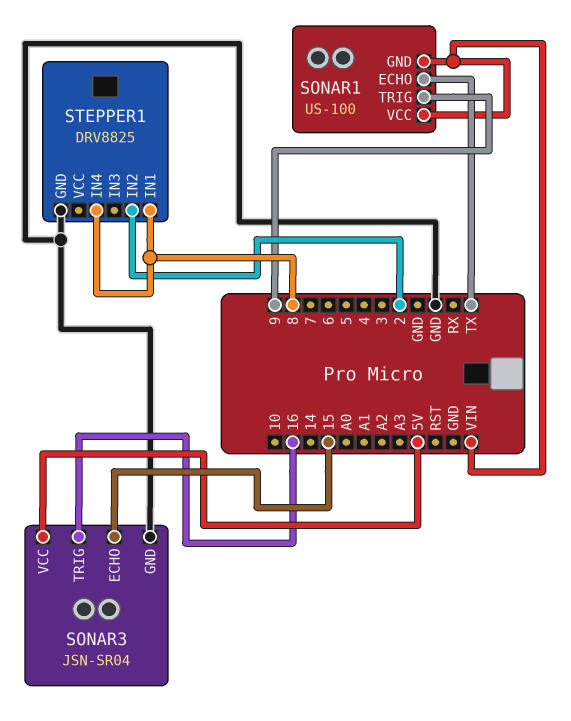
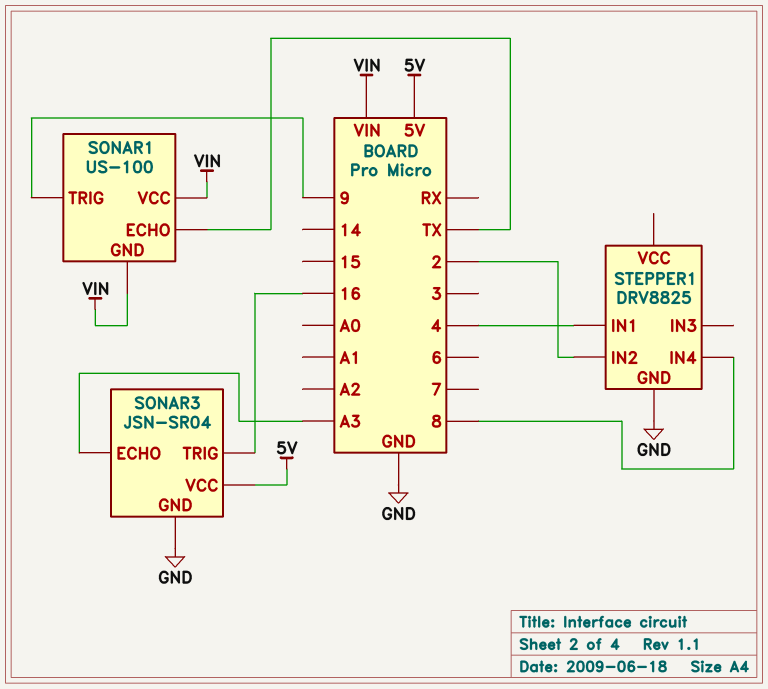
SONAR3 pin ECHO: 15 -> A3
STEPPER1 pin IN1: 8 -> 4

